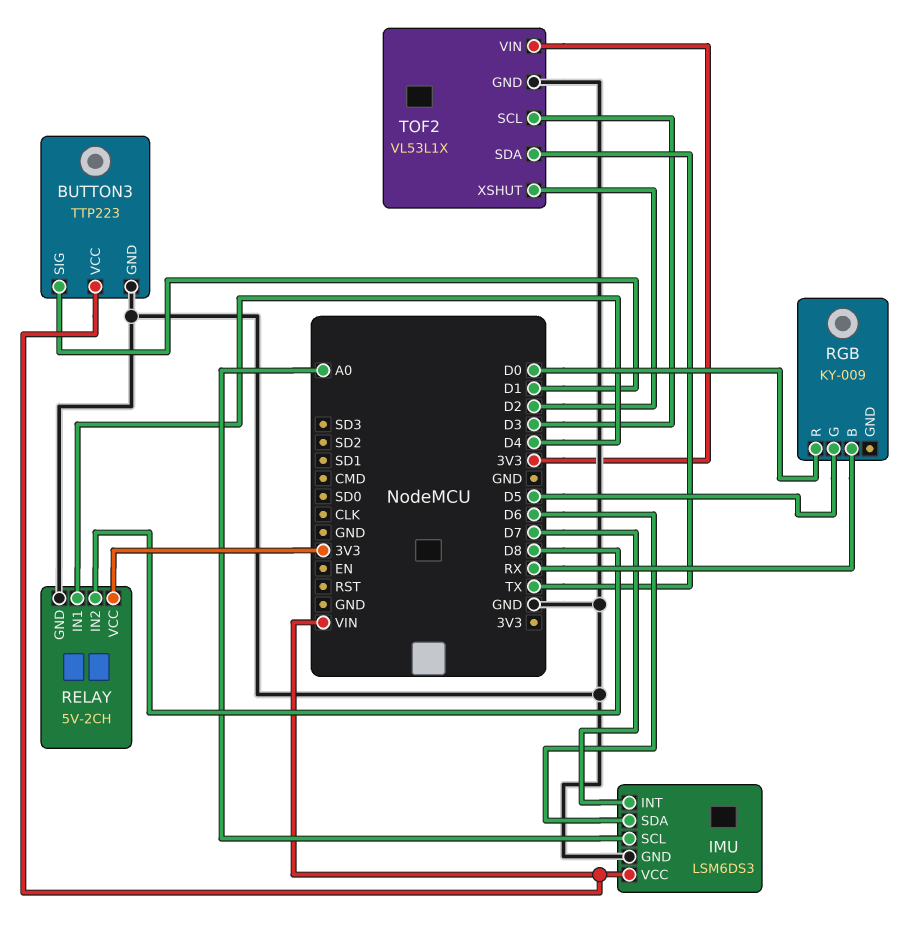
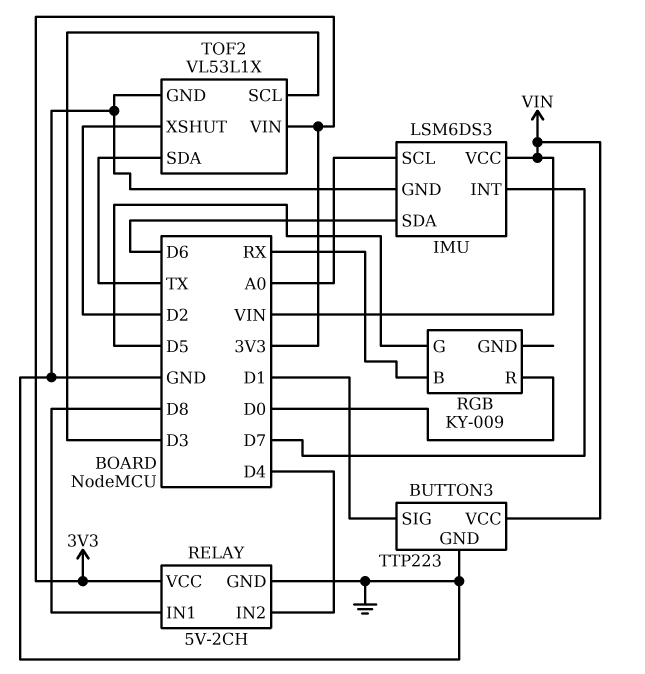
RELAY pin IN1: D4 -> D8
RELAY pin IN2: D8 -> D4

